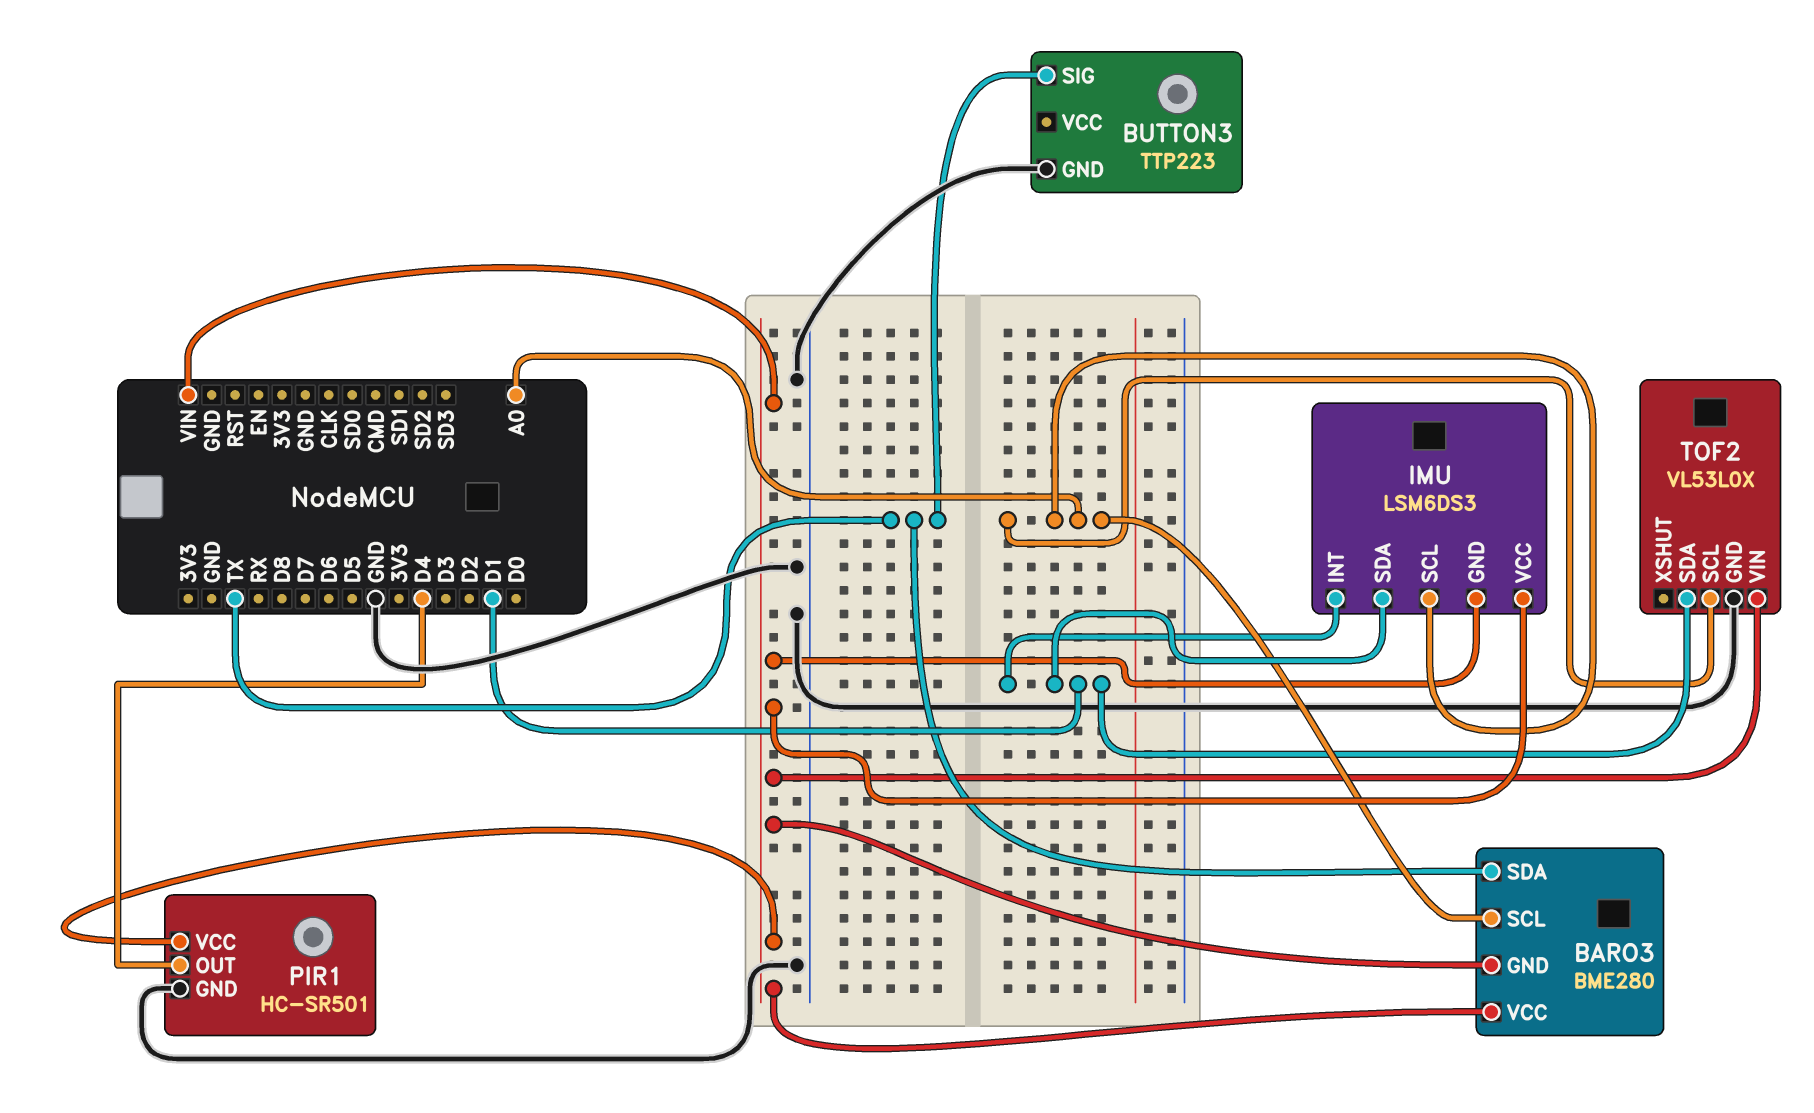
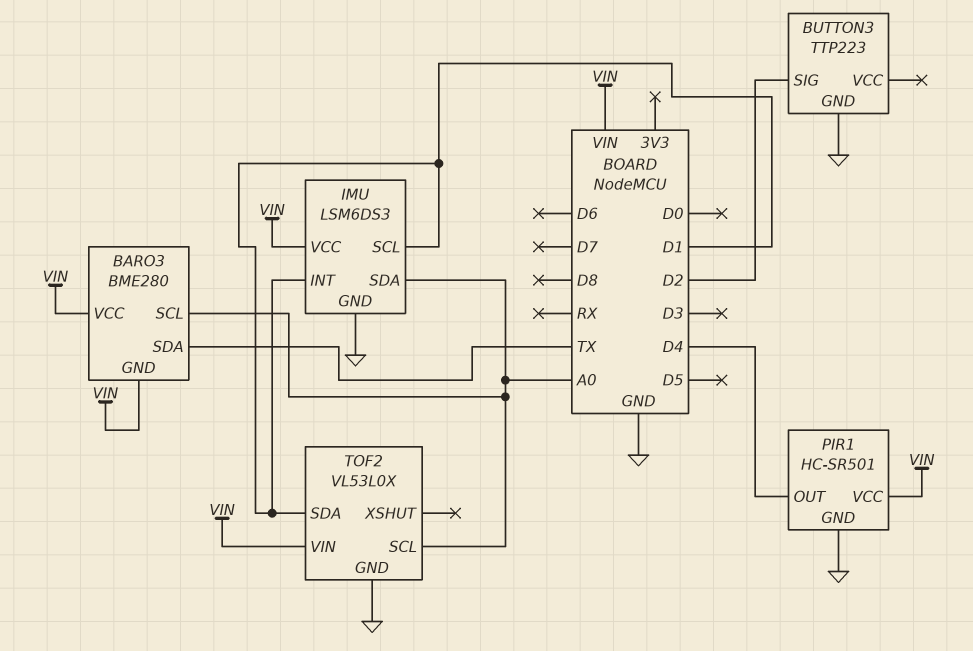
BUTTON3 pin SIG: TX -> D2
IMU pin GND: VIN -> GND
IMU pin SCL: A0 -> D1
IMU pin SDA: D1 -> A0

